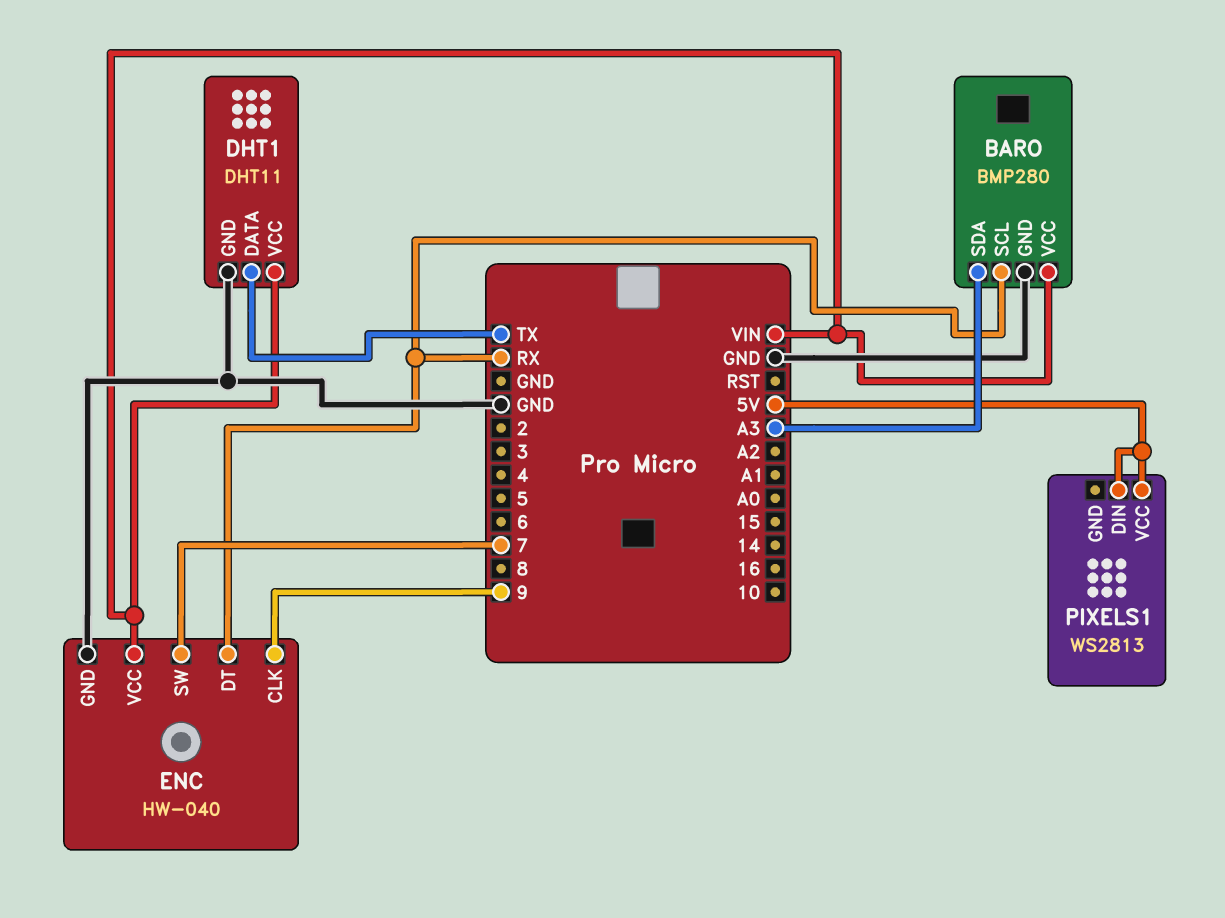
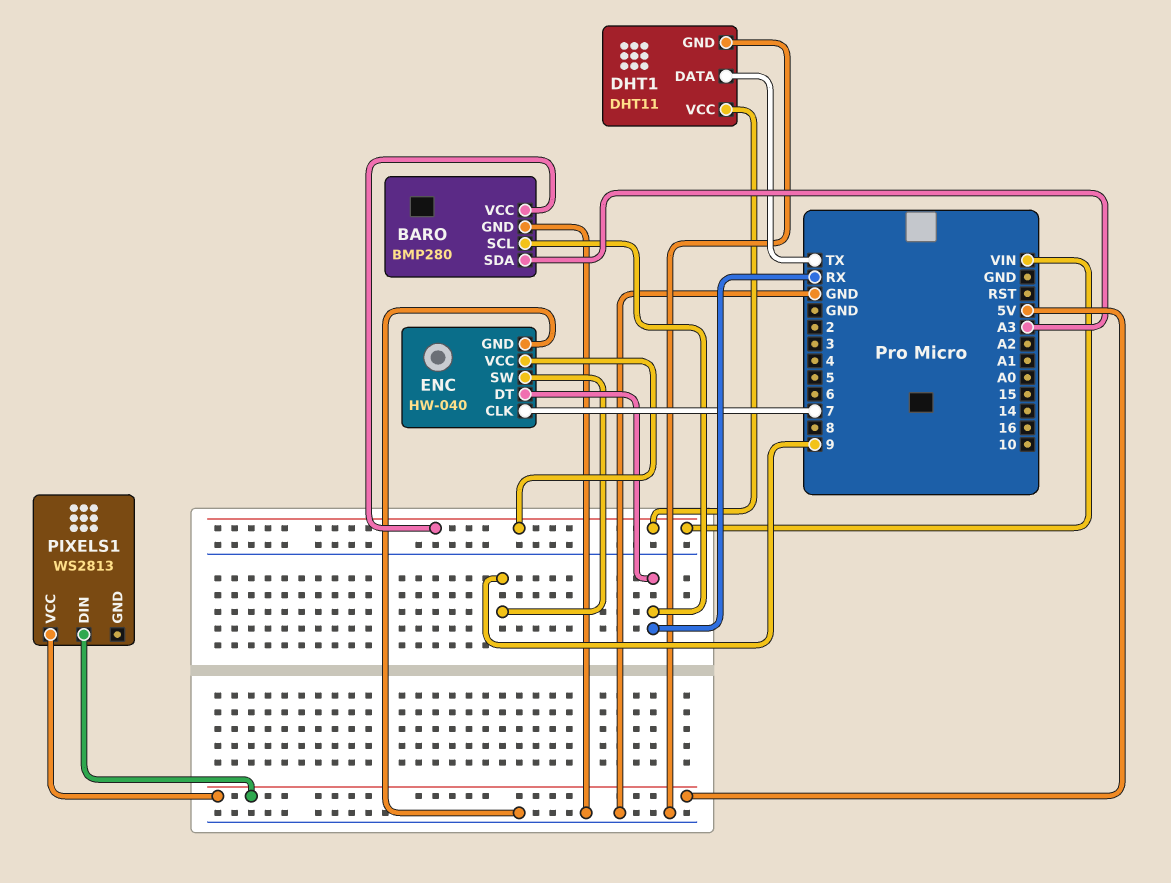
ENC pin CLK: 9 -> 7
ENC pin SW: 7 -> 9

